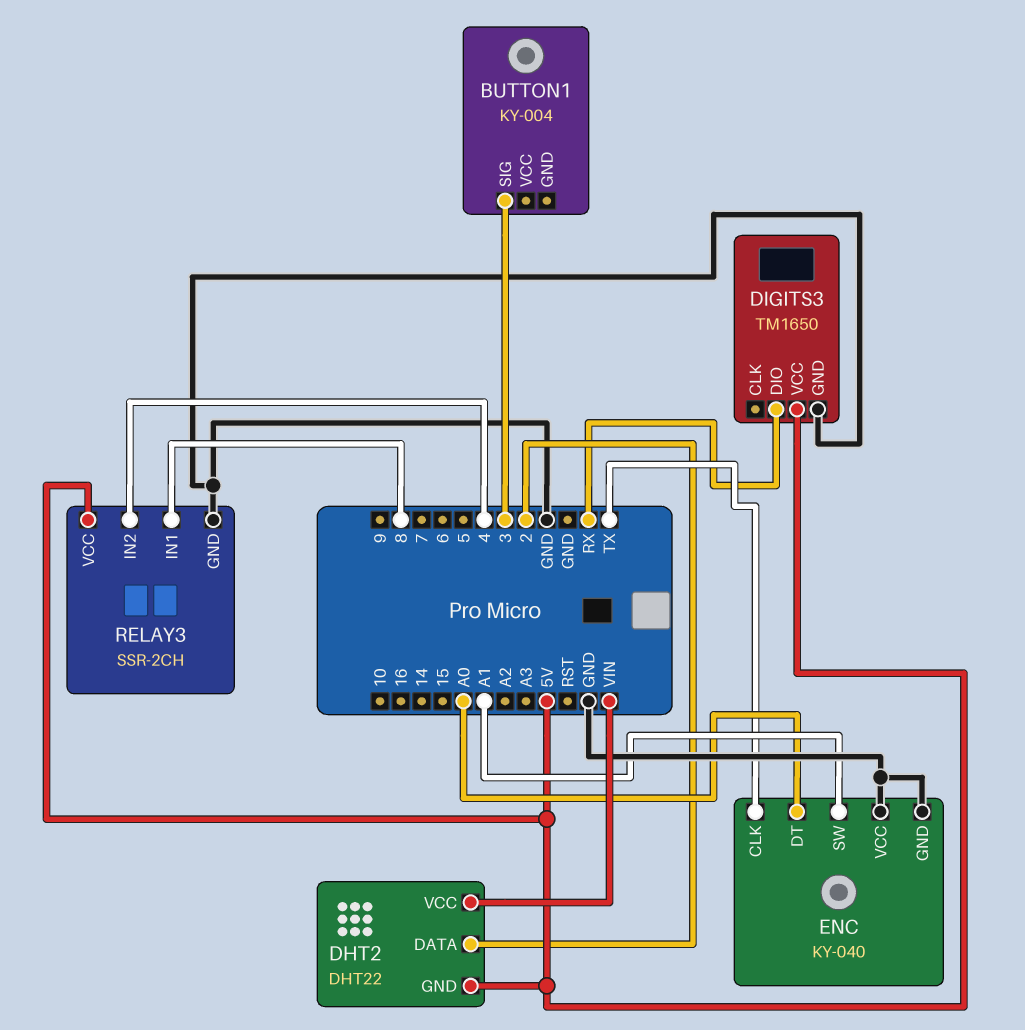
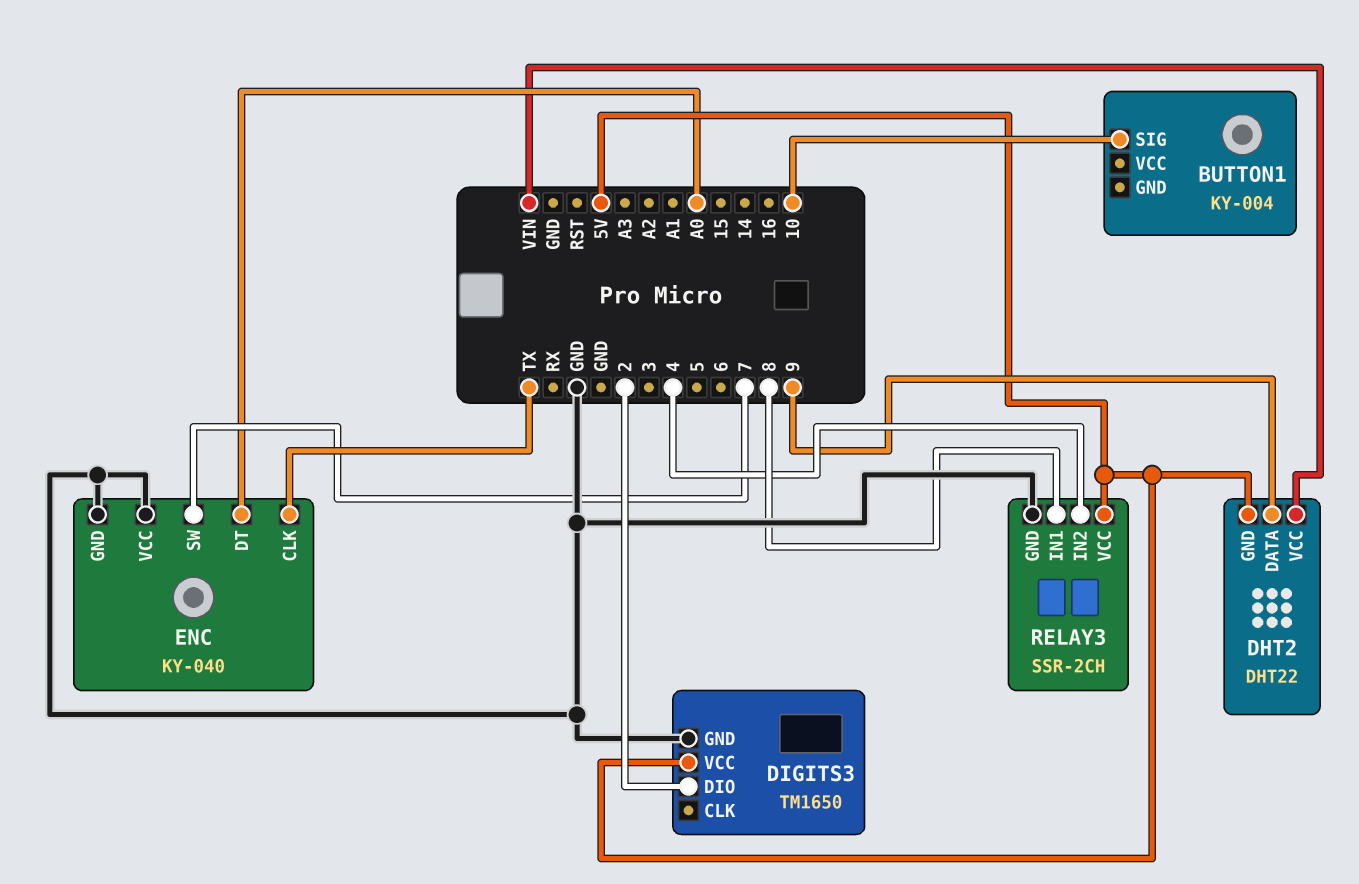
BUTTON1 pin SIG: 3 -> 10
DHT2 pin DATA: 2 -> 9
DIGITS3 pin DIO: RX -> 2
ENC pin SW: A1 -> 7

